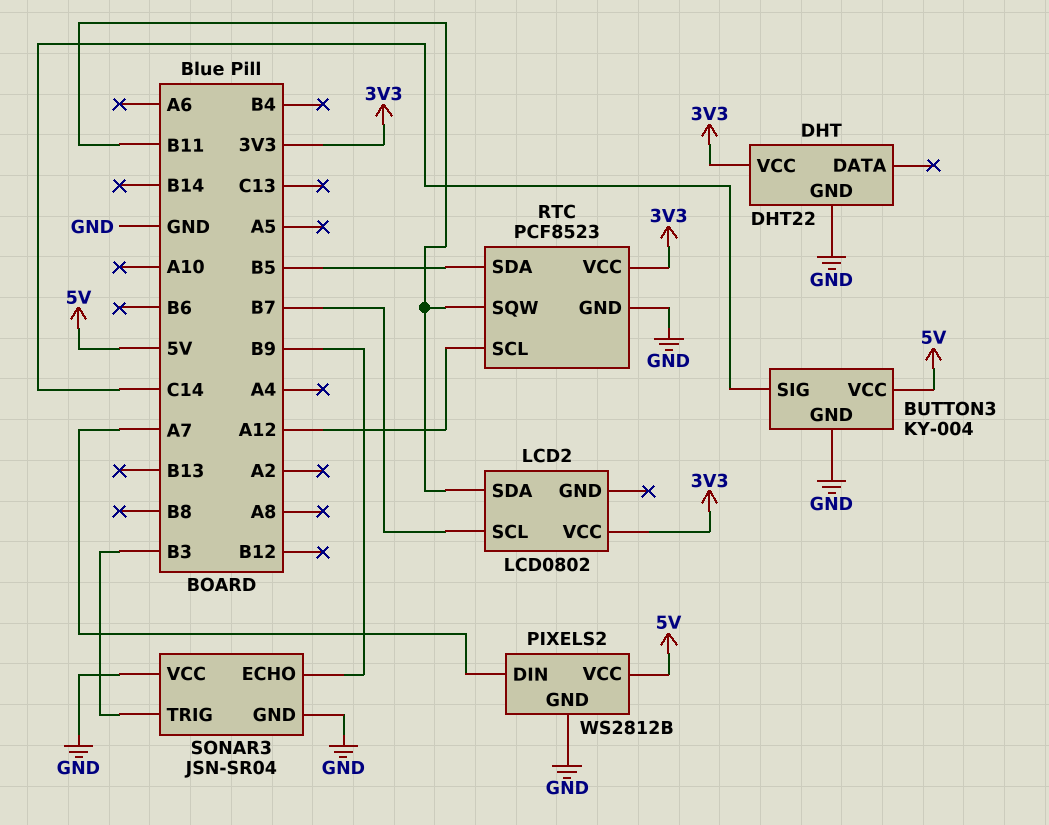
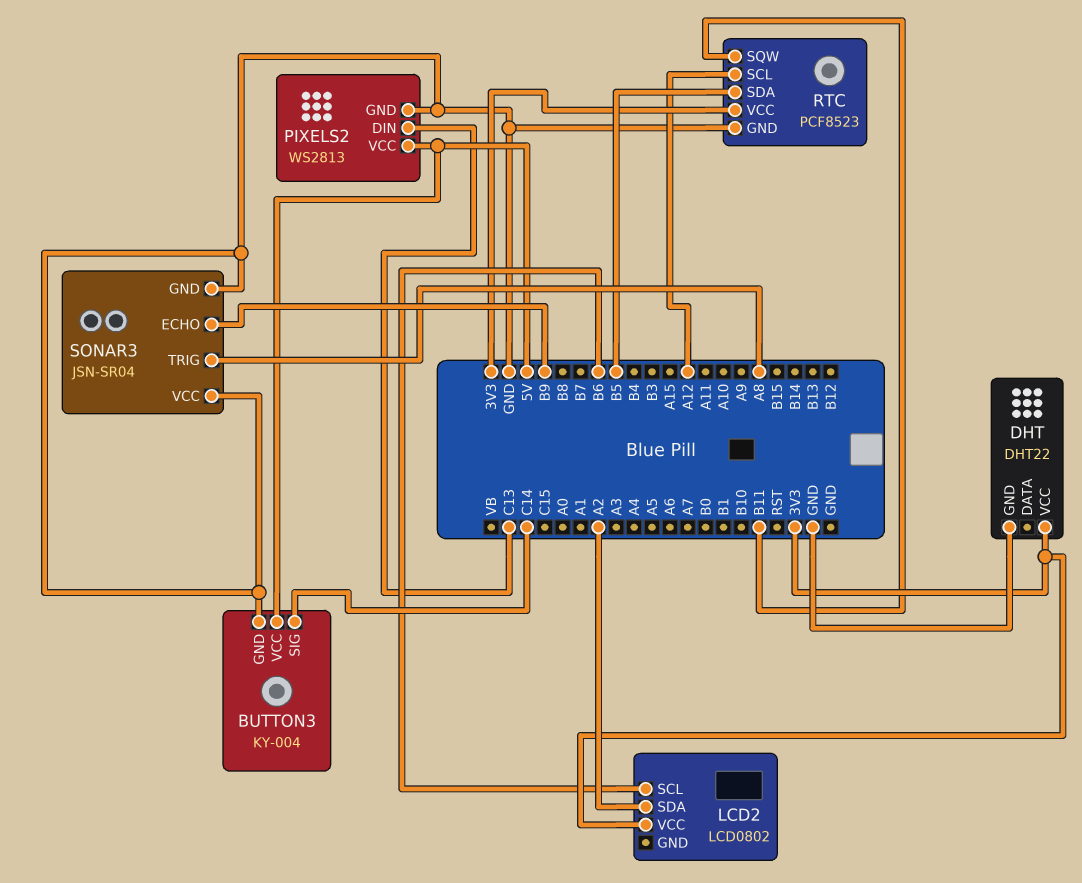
LCD2 pin SCL: B7 -> B6
LCD2 pin SDA: B11 -> A2
PIXELS2: WS2812B -> WS2813
PIXELS2 pin DIN: A7 -> C13
SONAR3 pin TRIG: B3 -> A8

